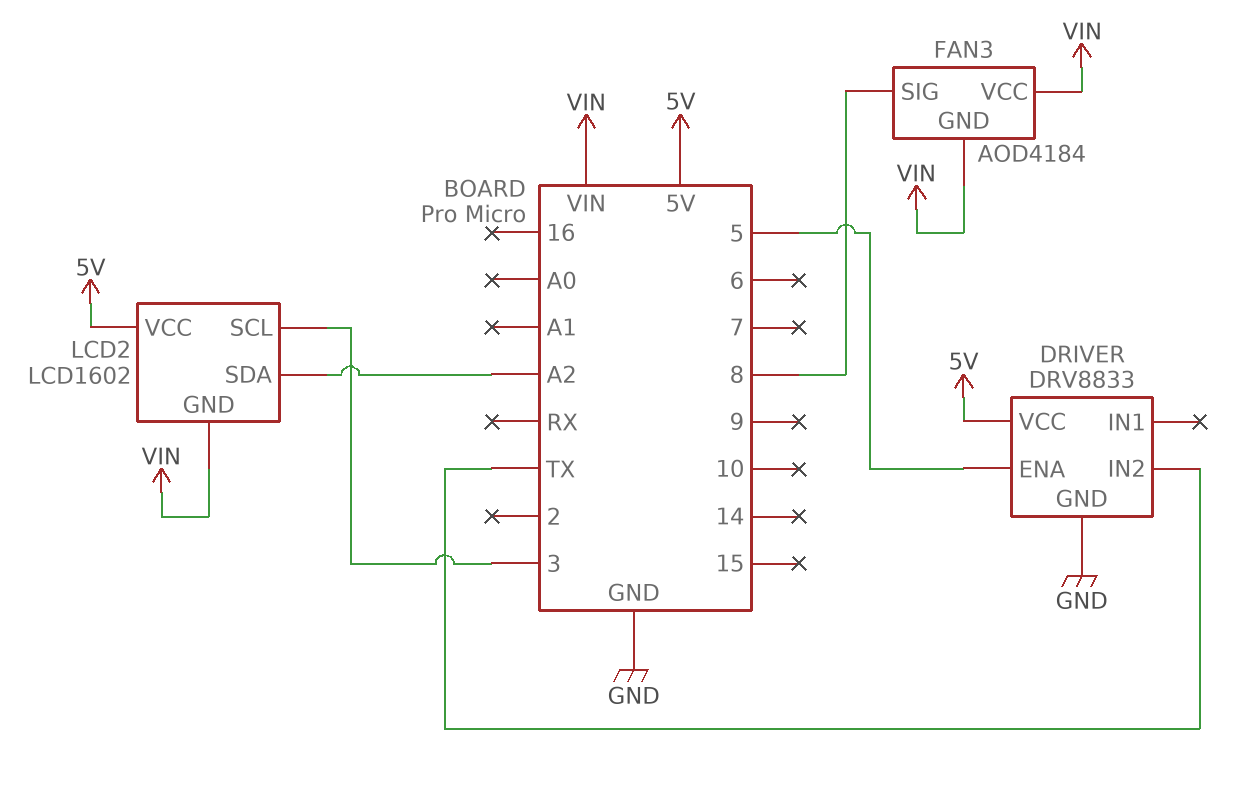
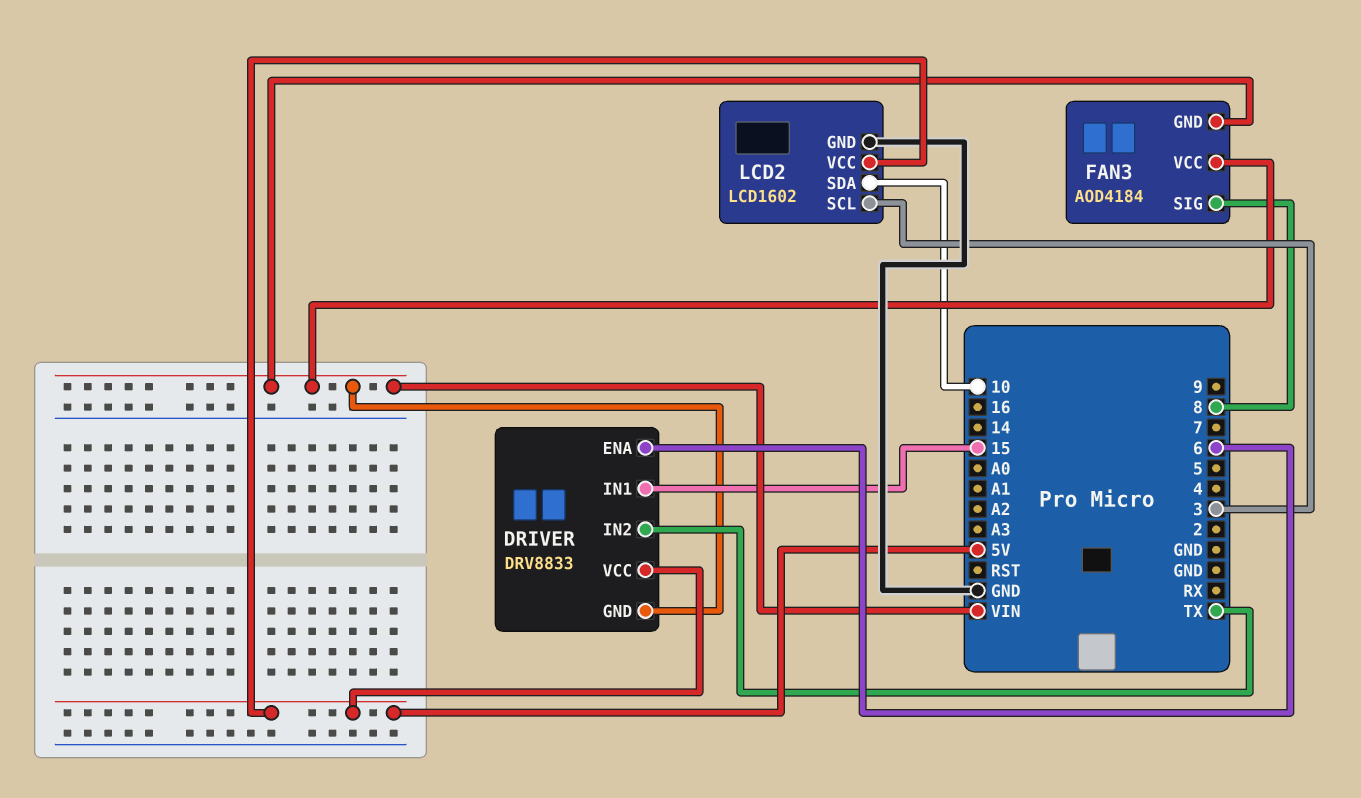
DRIVER pin ENA: 5 -> 6
DRIVER pin GND: GND -> VIN
DRIVER pin IN1: none -> 15
LCD2 pin GND: VIN -> GND
LCD2 pin SDA: A2 -> 10

